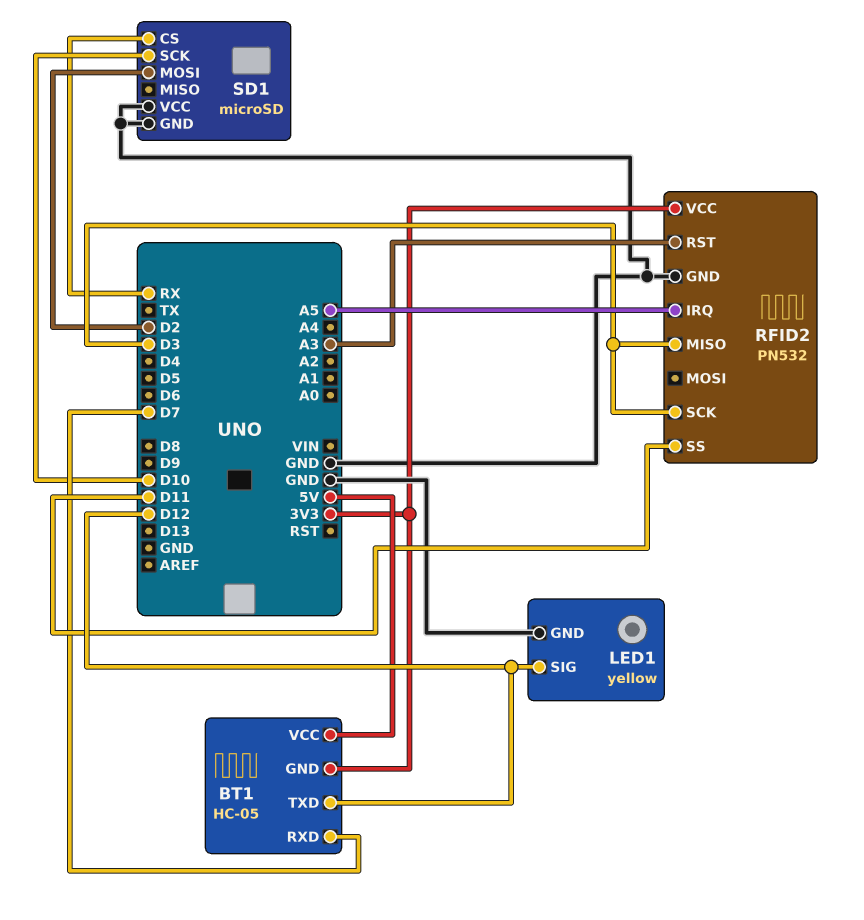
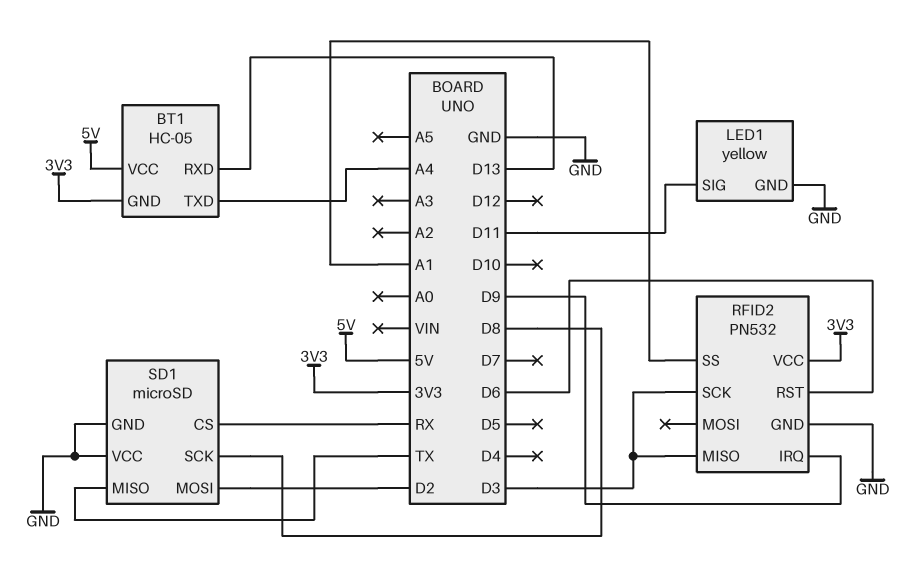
BT1 pin RXD: D7 -> D13
BT1 pin TXD: D12 -> A4
LED1 pin SIG: D12 -> D11
RFID2 pin IRQ: A5 -> D9
RFID2 pin RST: A3 -> D6
RFID2 pin SS: D11 -> A1
SD1 pin MISO: none -> TX
SD1 pin SCK: D10 -> D8

